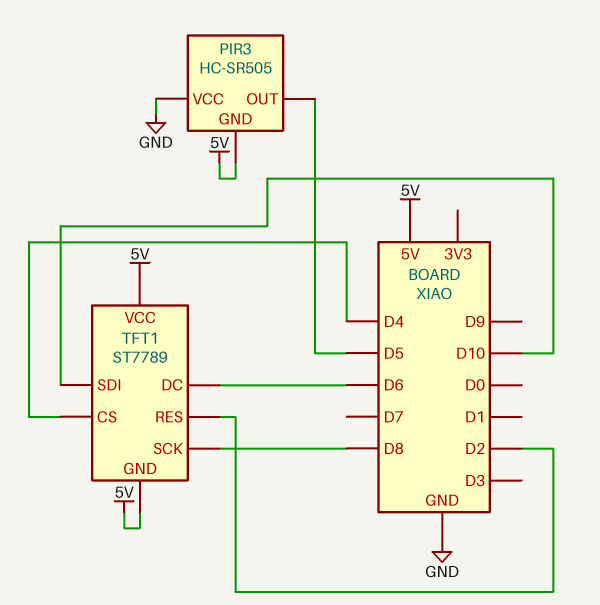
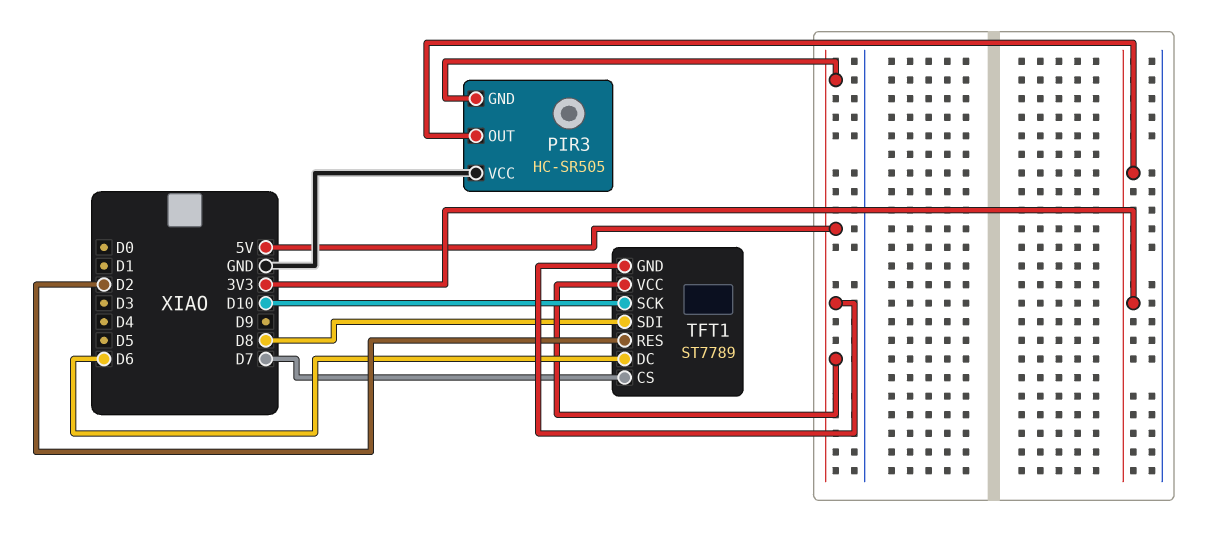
PIR3 pin OUT: D5 -> 3V3
TFT1 pin CS: D4 -> D7
TFT1 pin SCK: D8 -> D10
TFT1 pin SDI: D10 -> D8

